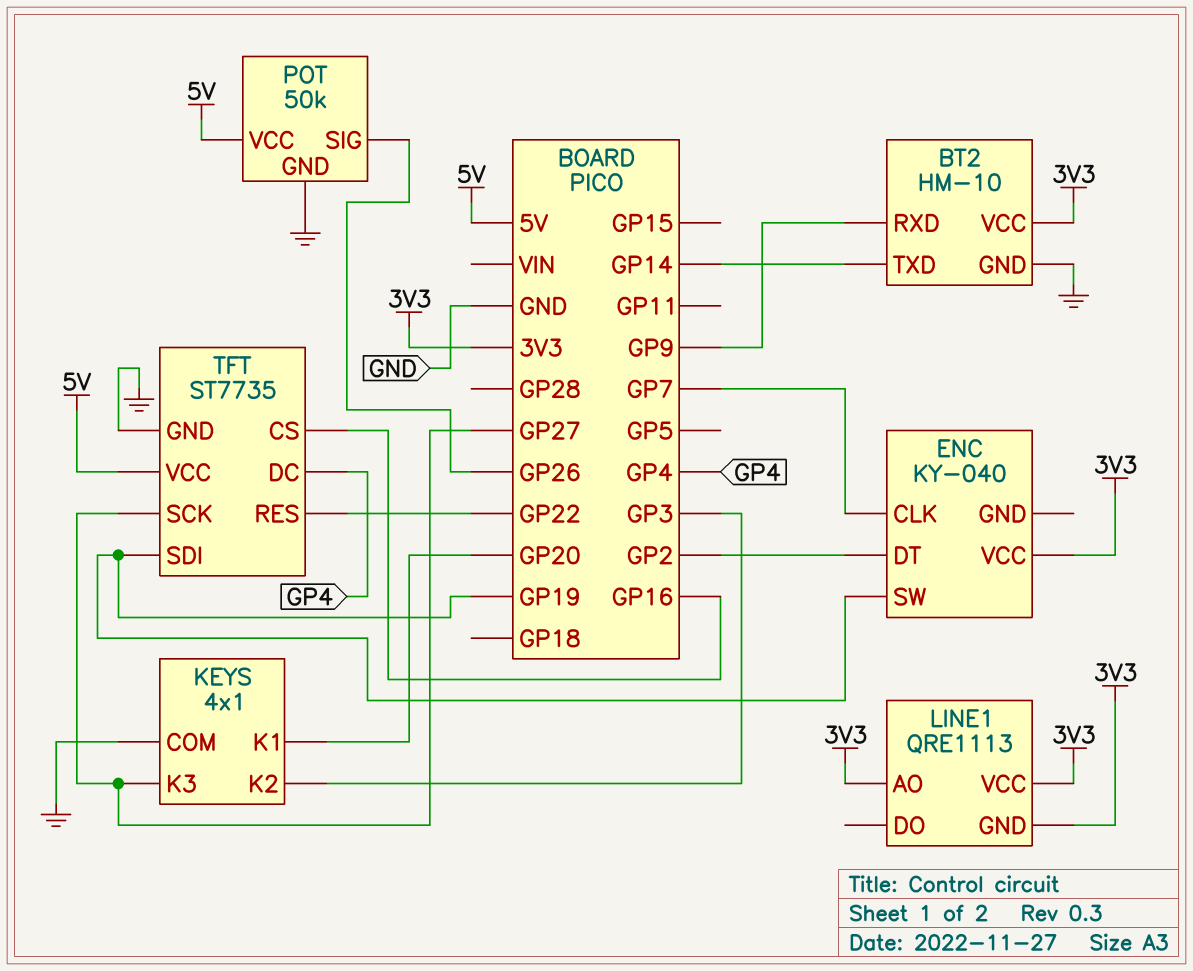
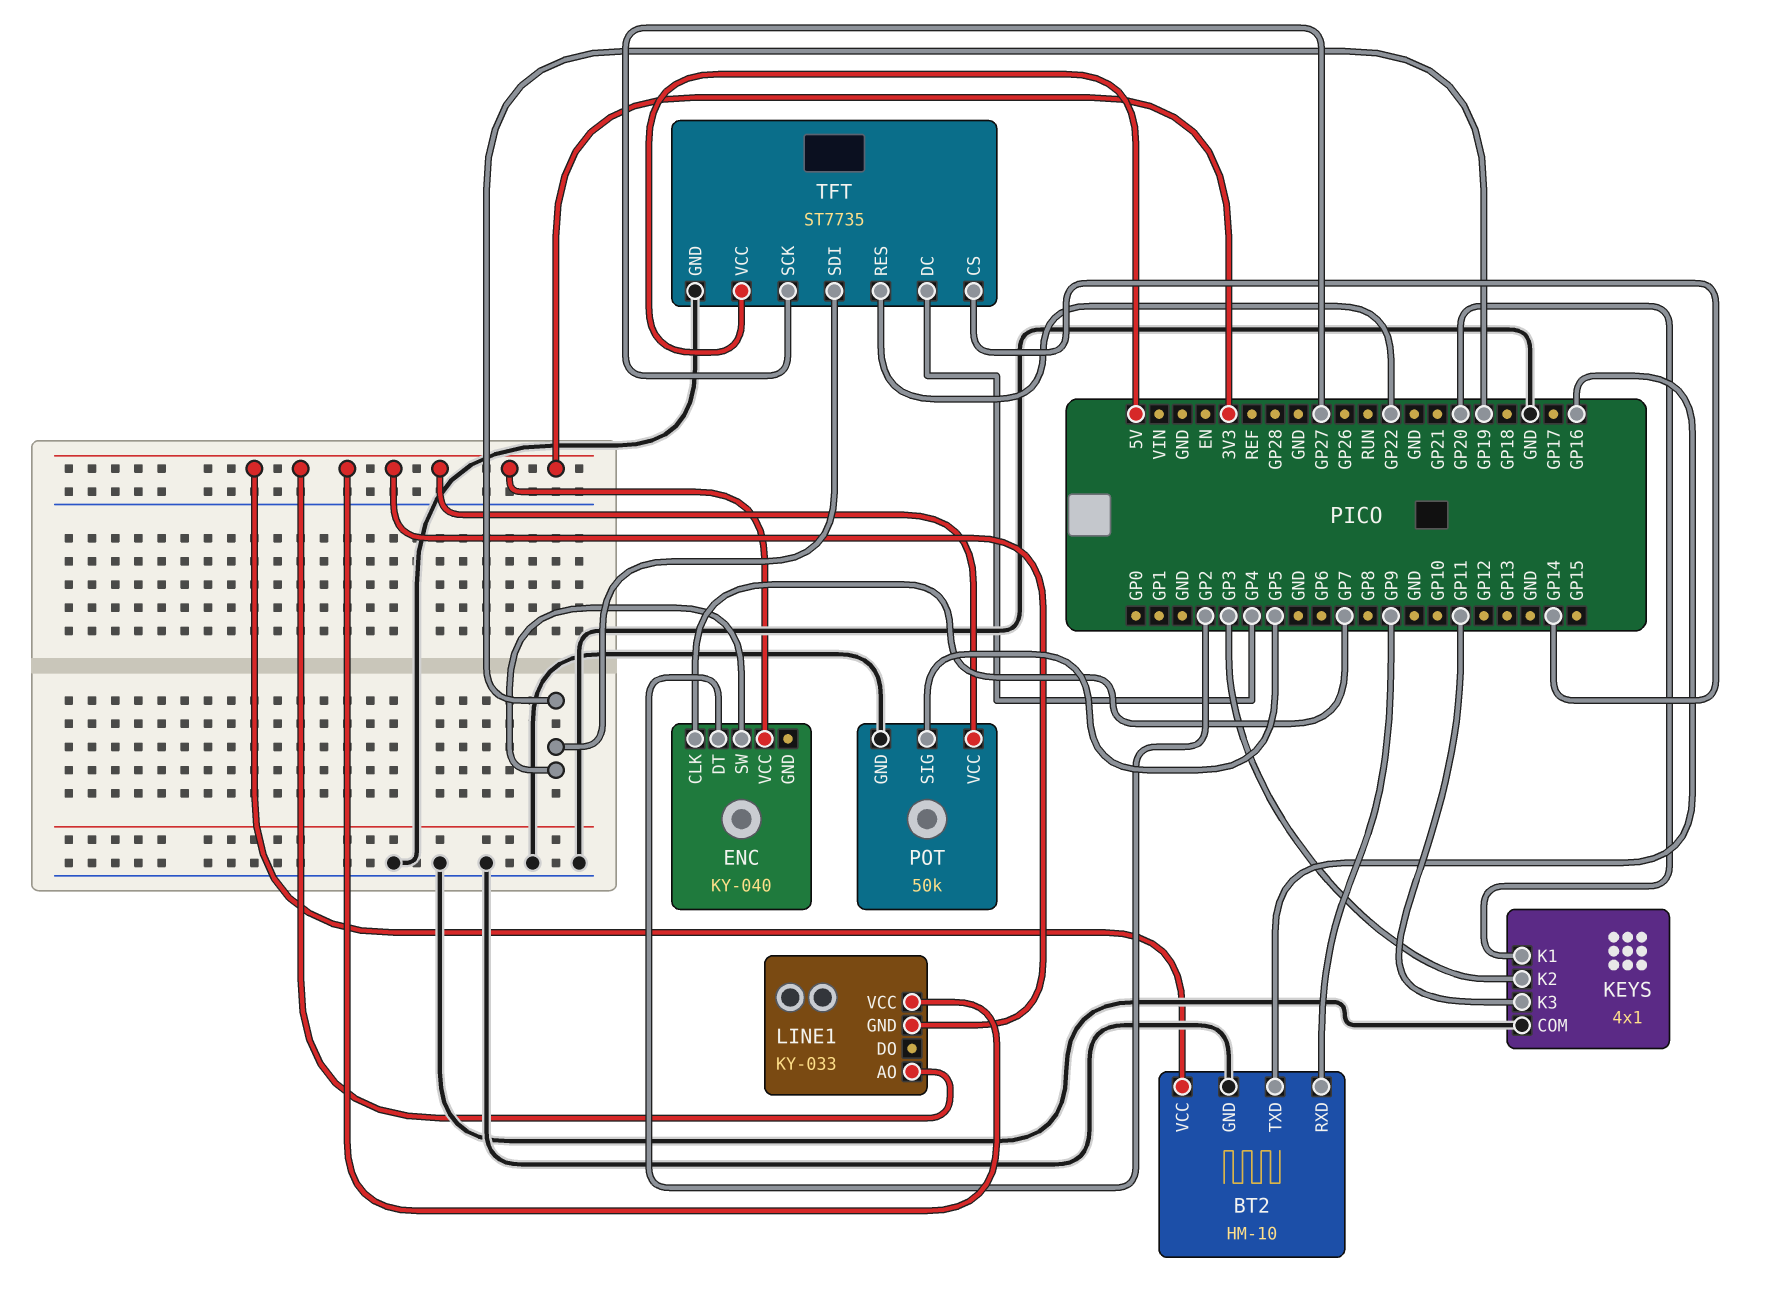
BT2 pin TXD: GP14 -> GP16
KEYS pin K3: GP27 -> GP11
LINE1: QRE1113 -> KY-033
POT pin SIG: GP26 -> GP5
POT pin VCC: 5V -> 3V3
TFT pin CS: GP16 -> GP14

